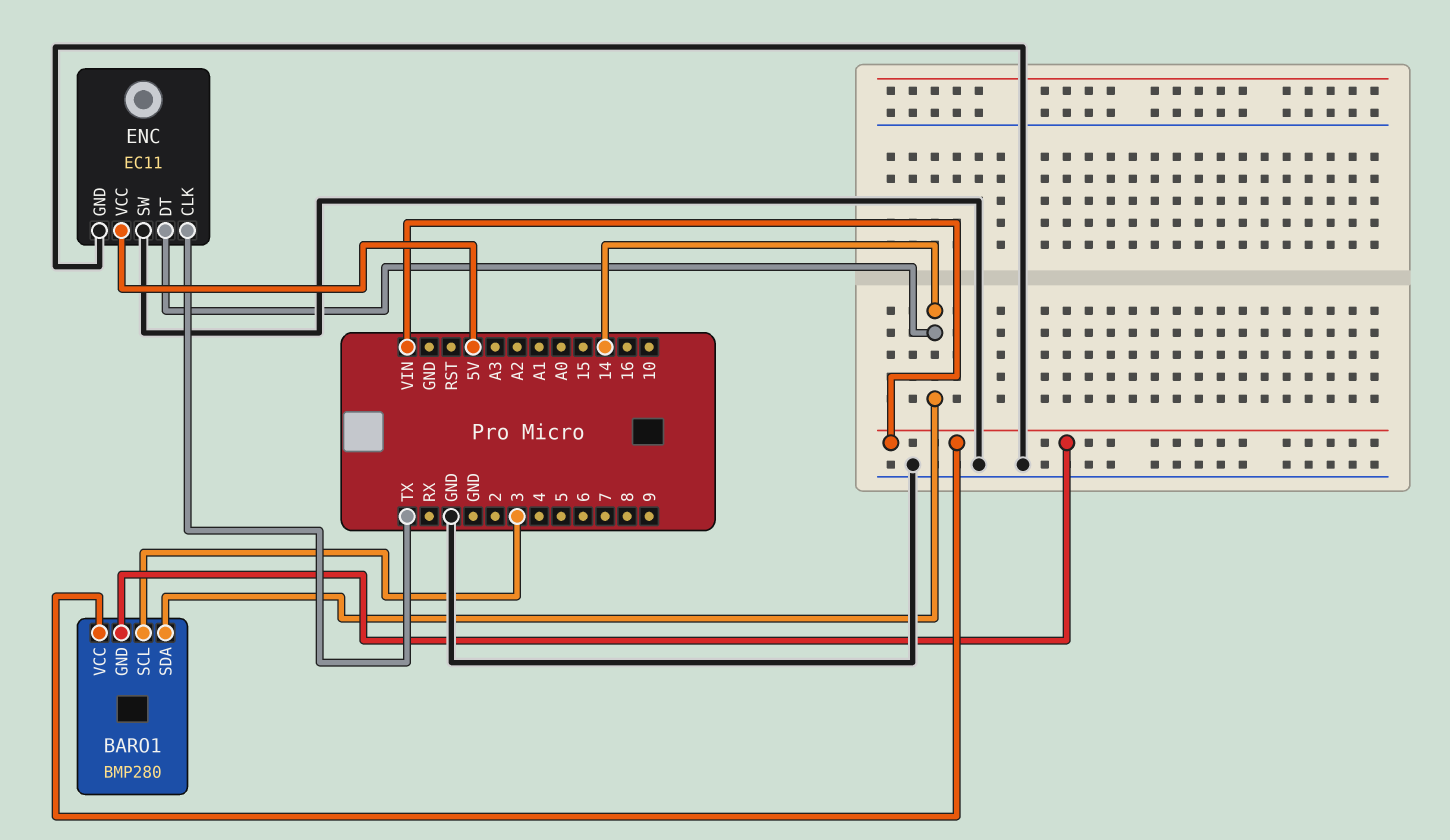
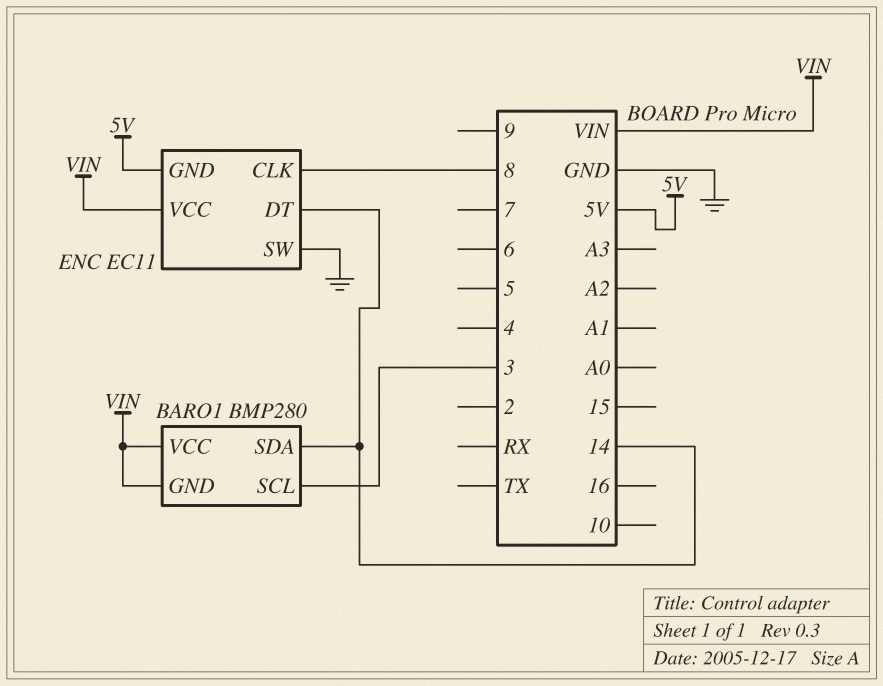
ENC pin CLK: TX -> 8
ENC pin GND: GND -> 5V
ENC pin VCC: 5V -> VIN

